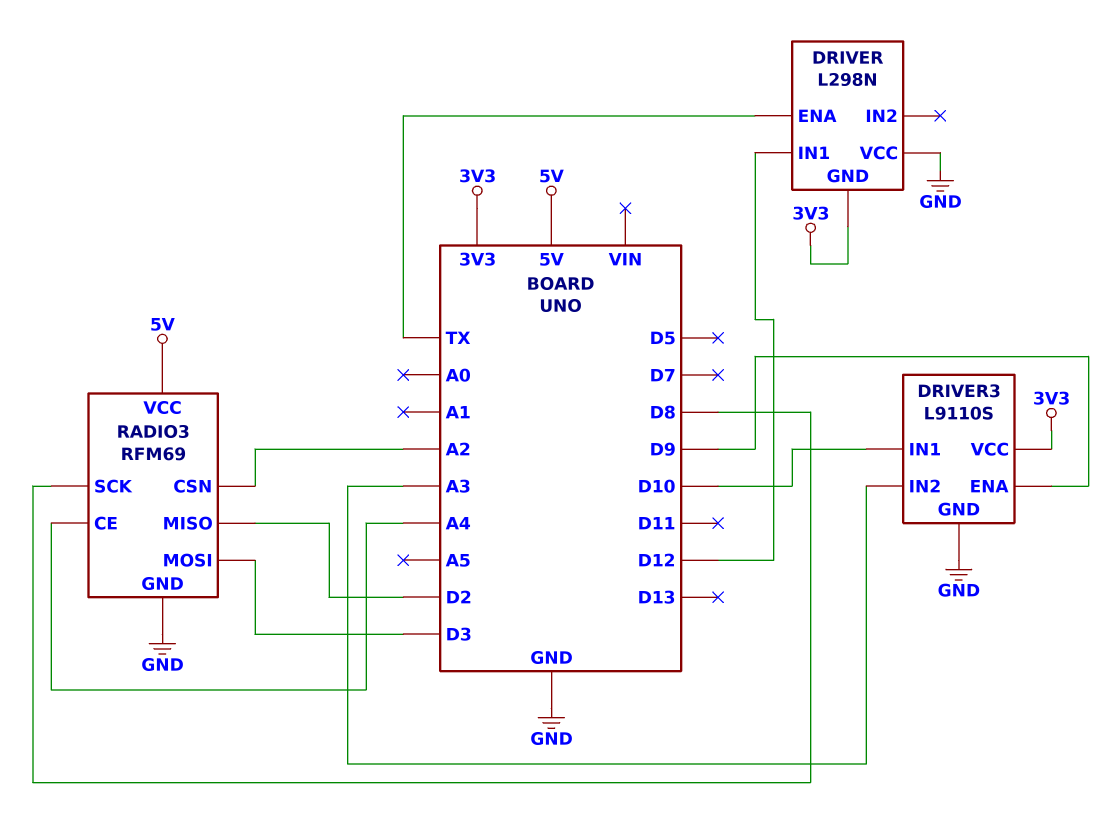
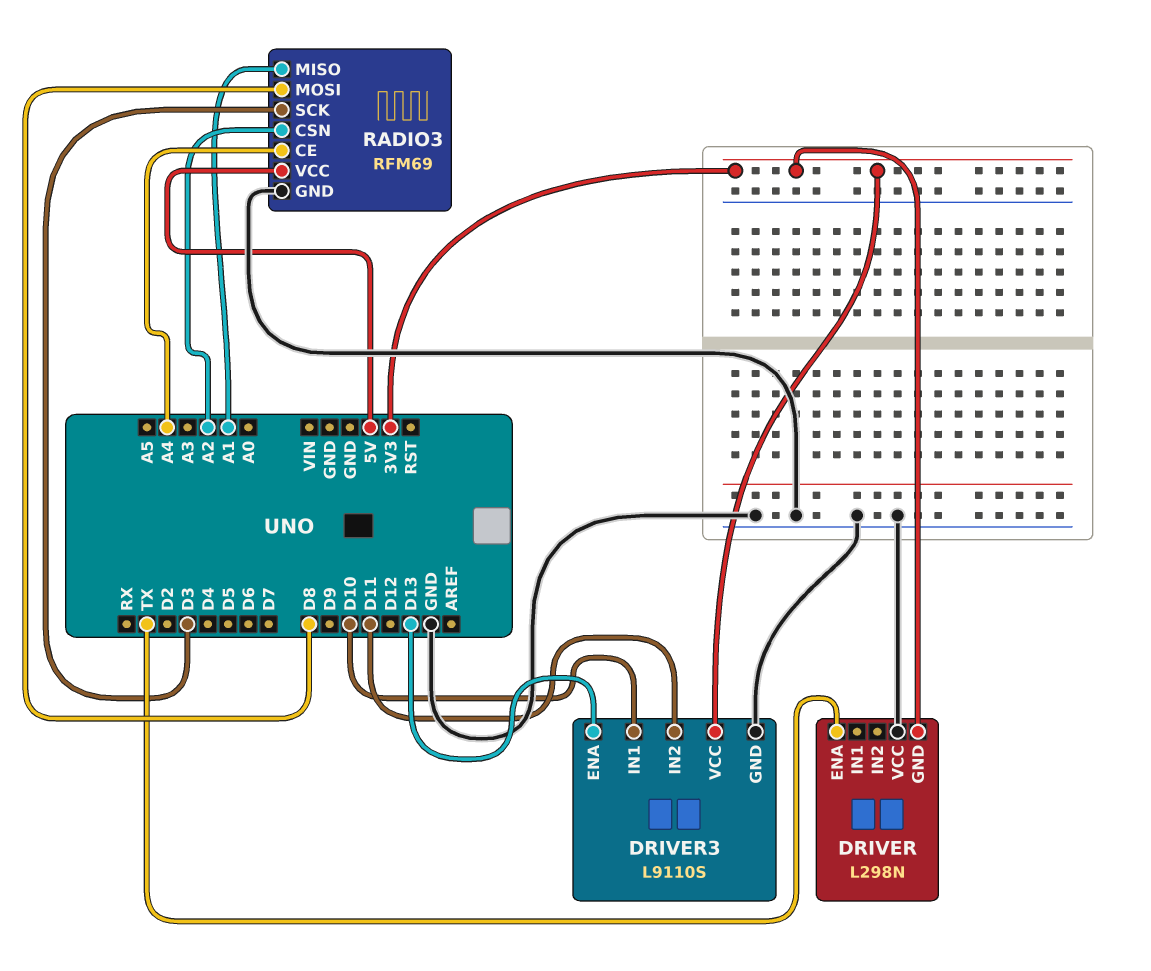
DRIVER pin IN1: D12 -> none
DRIVER3 pin ENA: D9 -> D13
DRIVER3 pin IN2: A3 -> D11
RADIO3 pin MISO: D2 -> A1
RADIO3 pin MOSI: D3 -> D8
RADIO3 pin SCK: D8 -> D3

